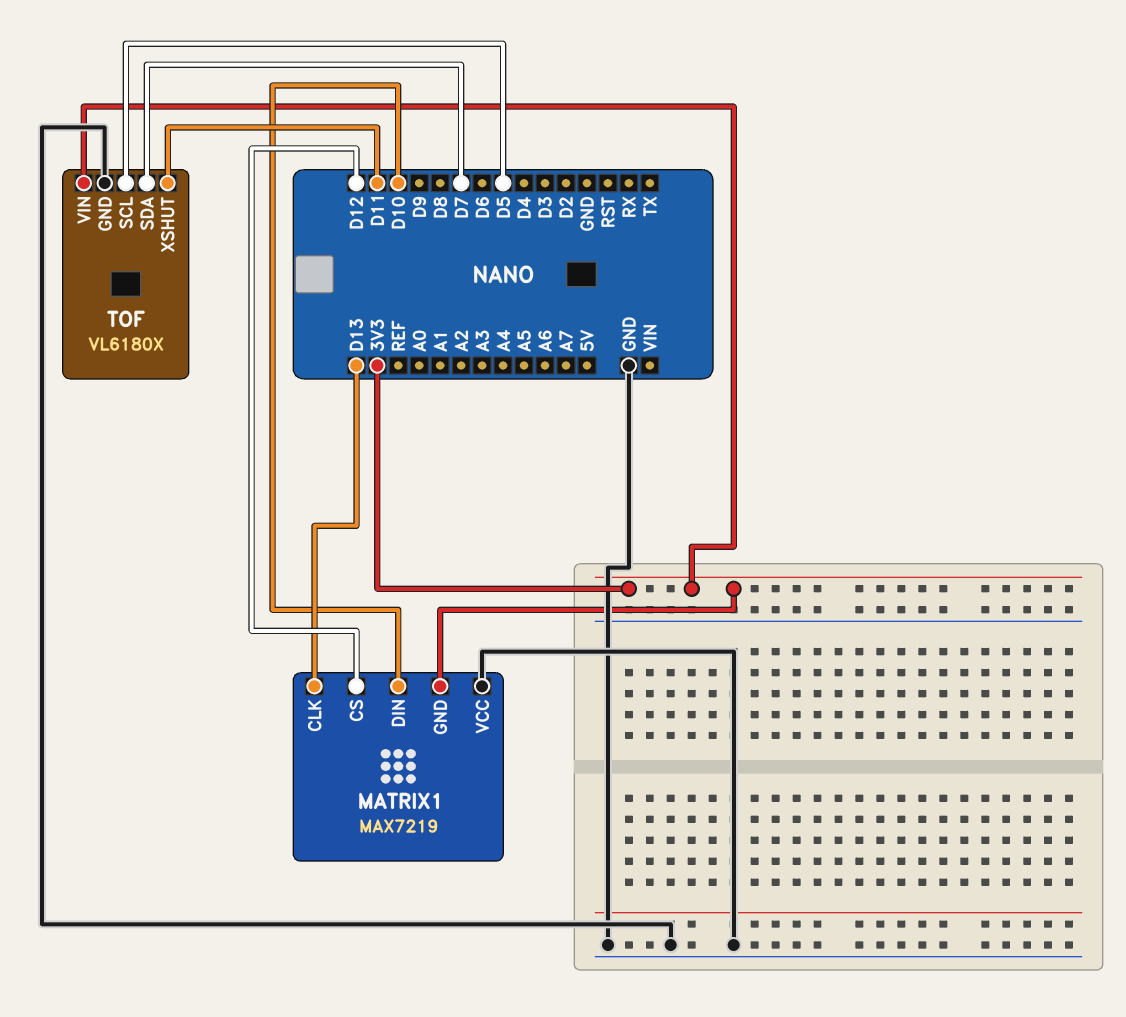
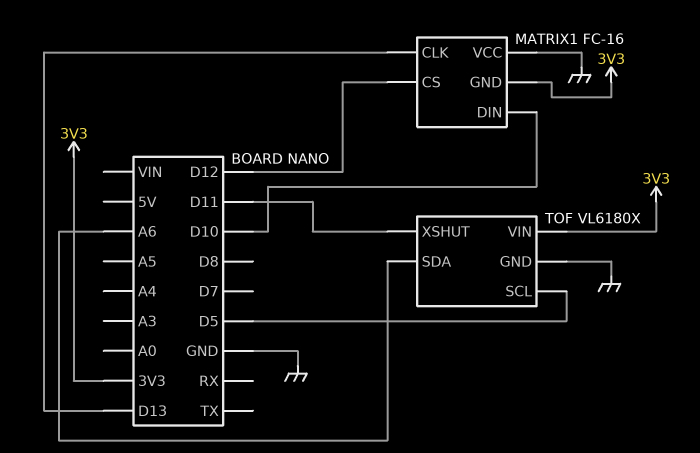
MATRIX1: MAX7219 -> FC-16
TOF pin SDA: D7 -> A6

